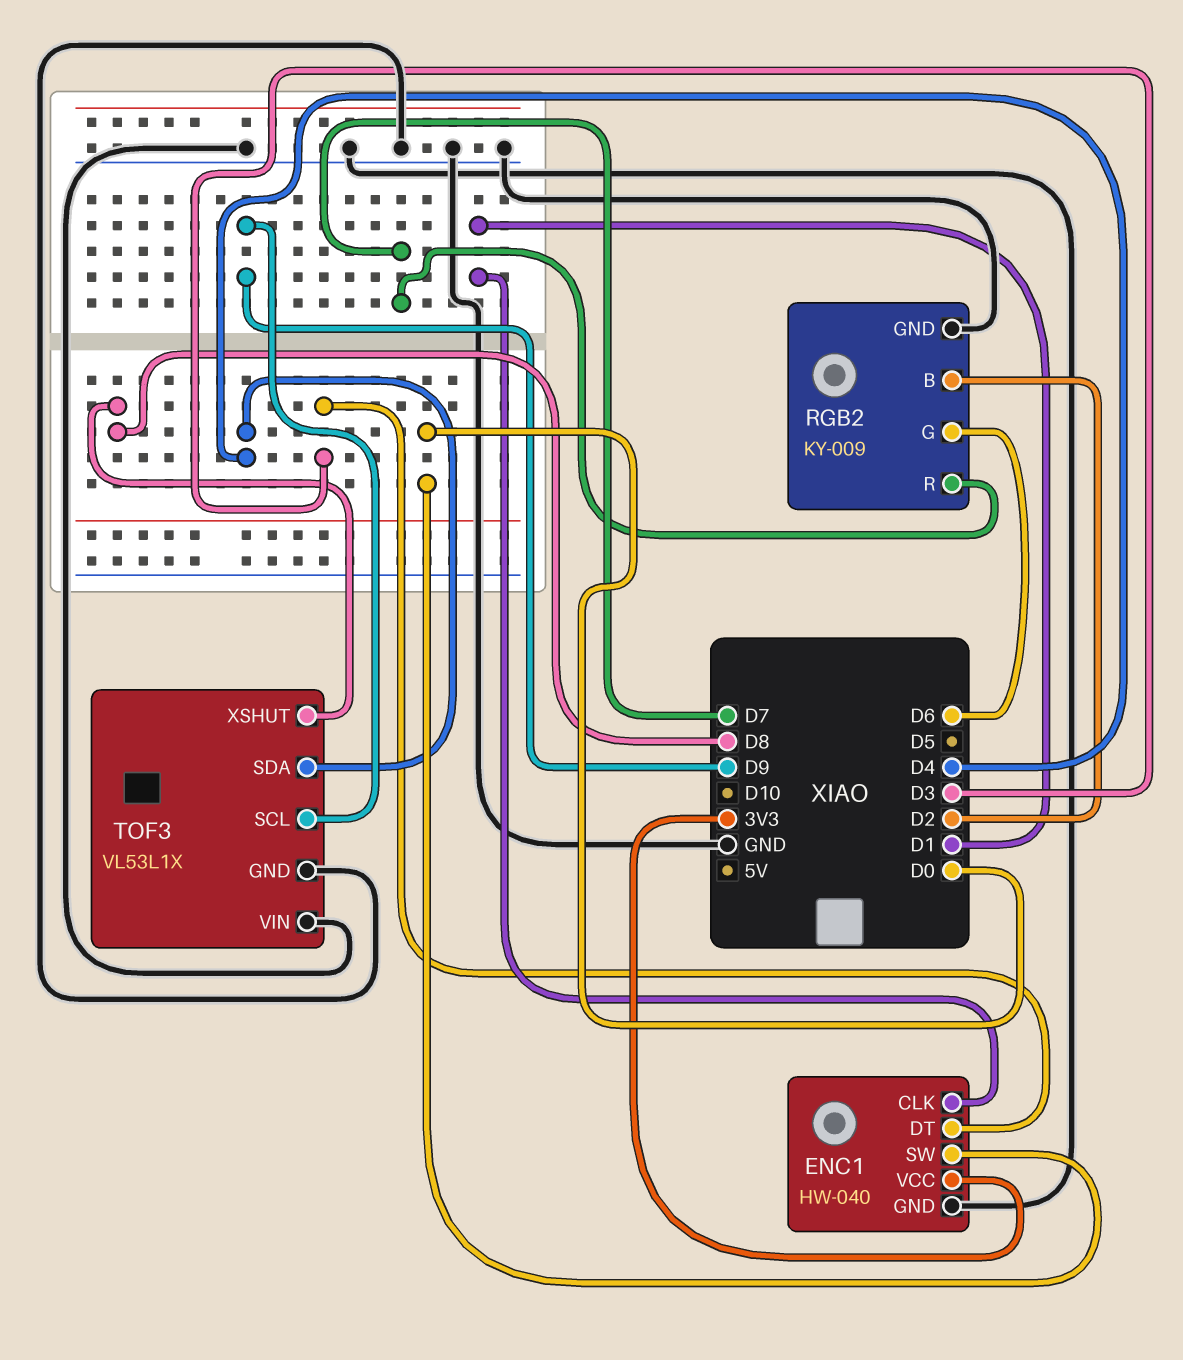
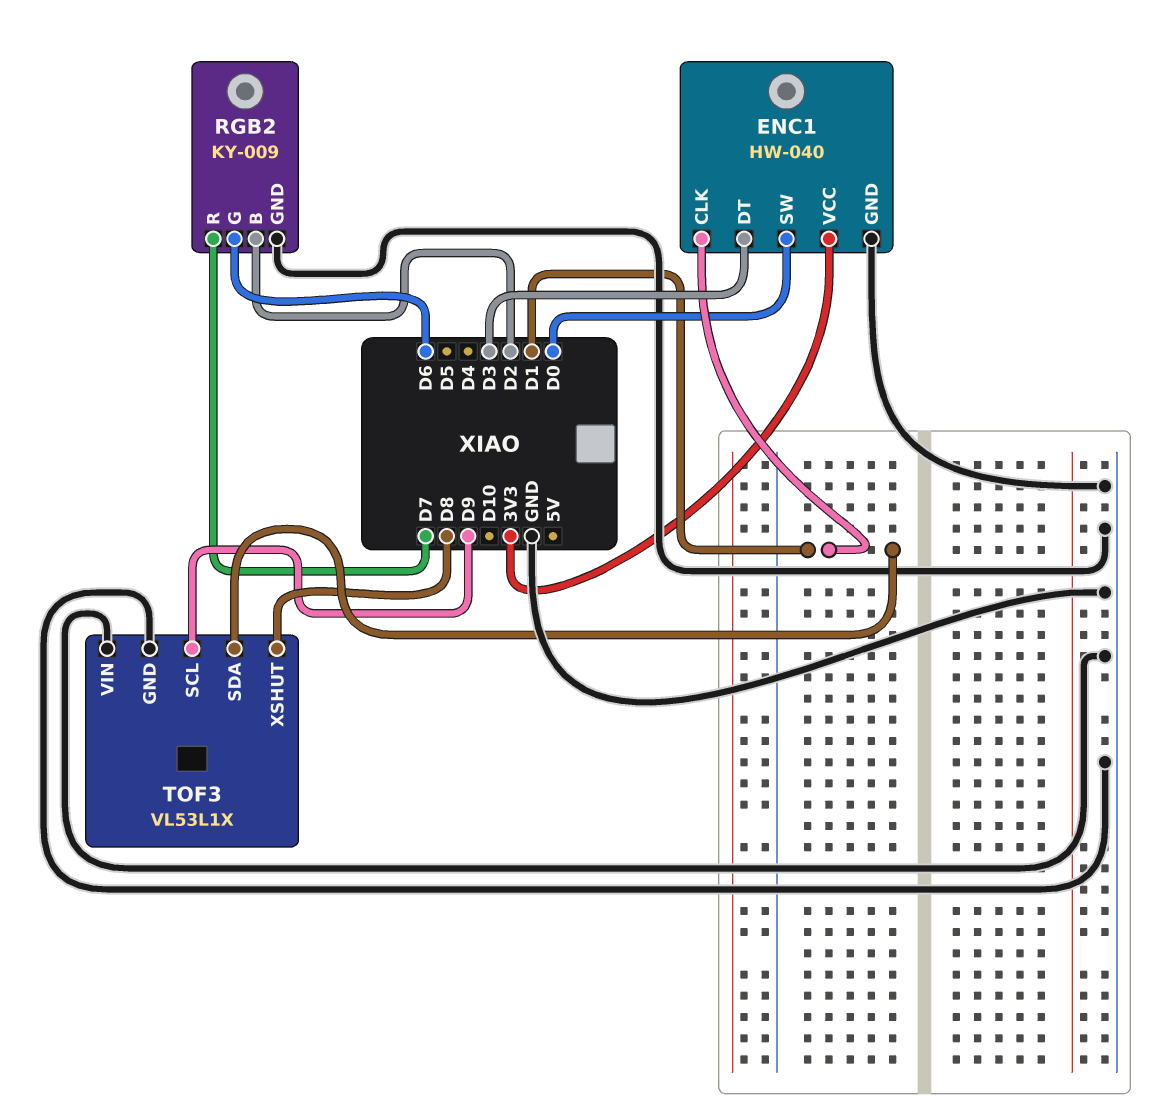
TOF3 pin SDA: D4 -> D1

